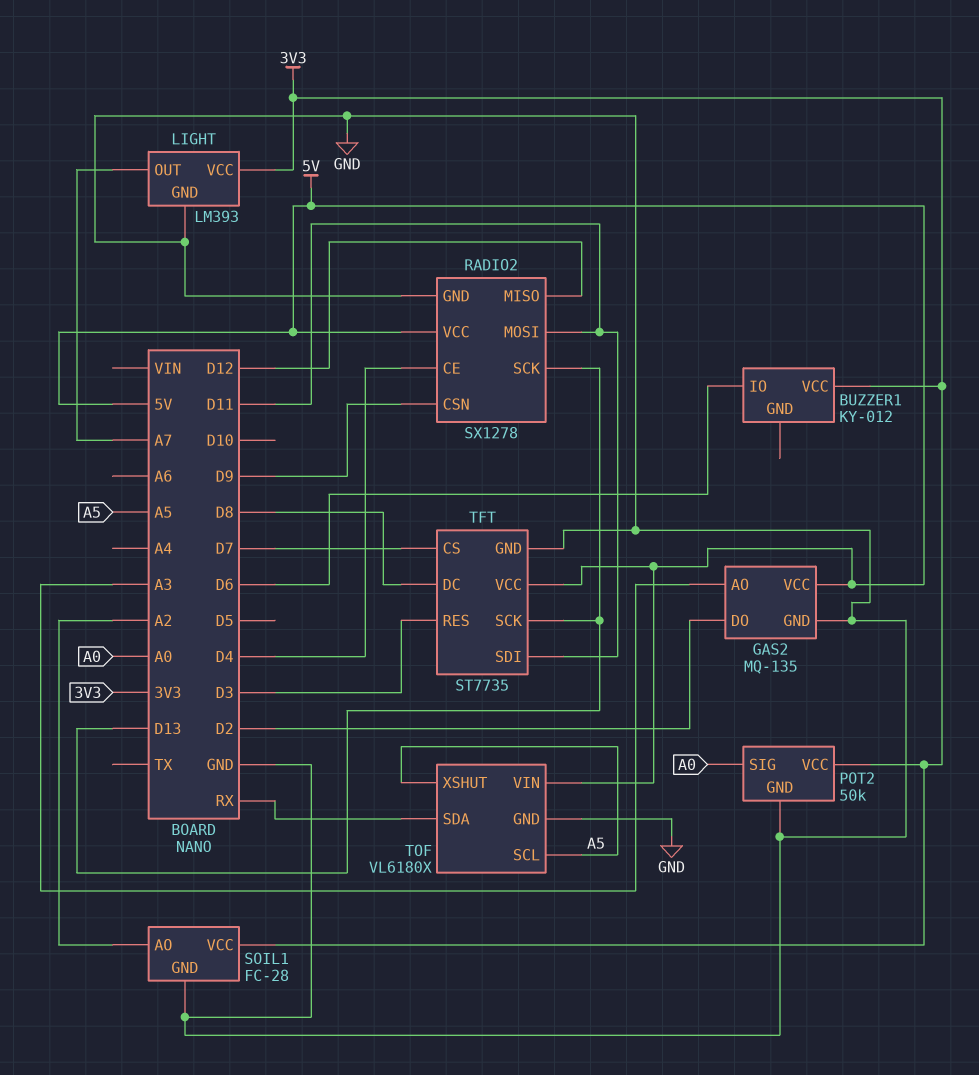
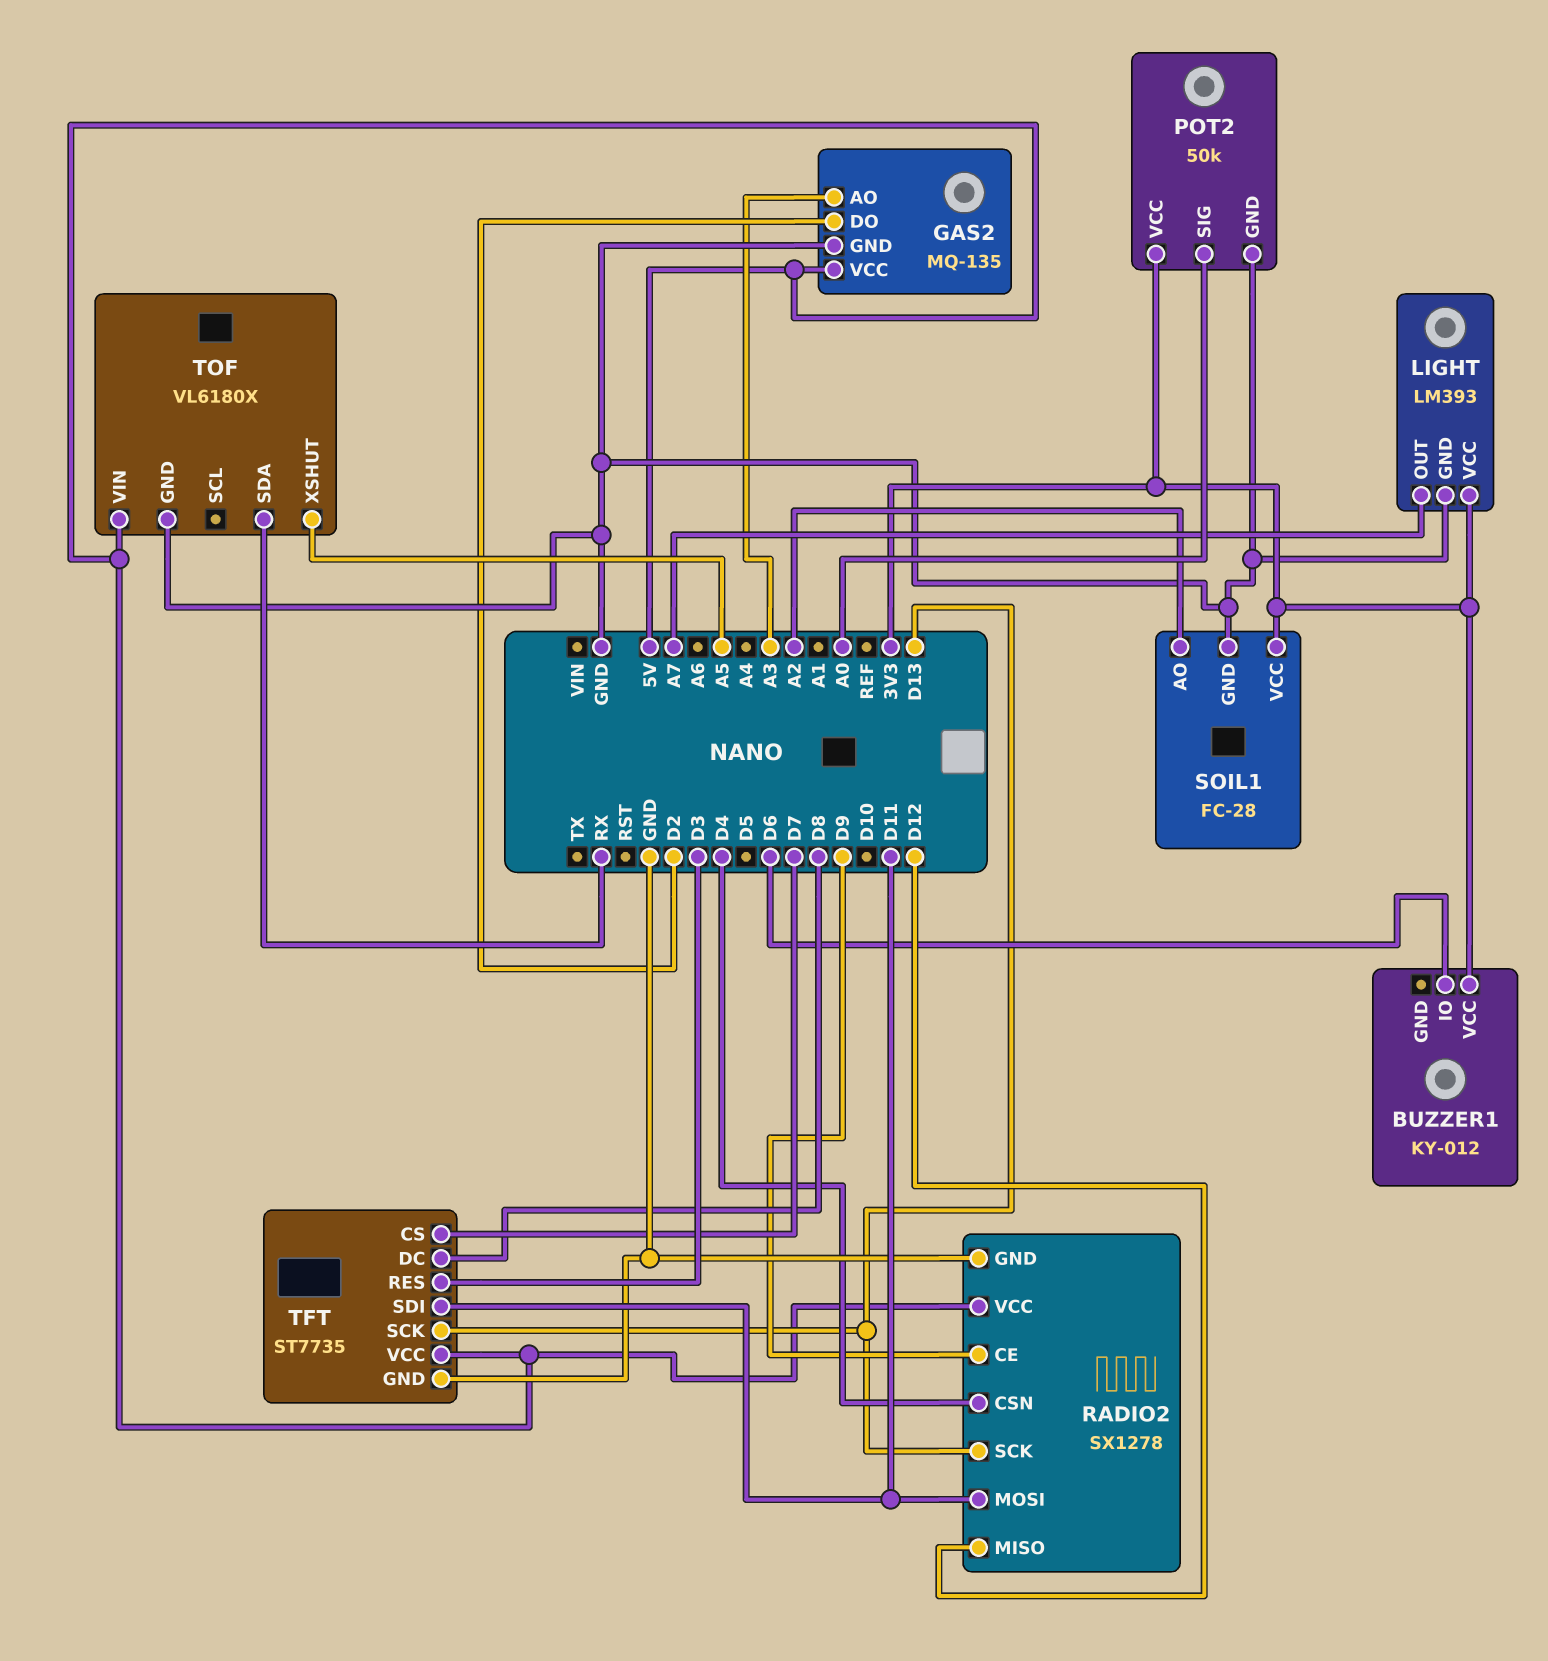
RADIO2 pin CE: D4 -> D9
RADIO2 pin CSN: D9 -> D4
TOF pin SCL: A5 -> none

